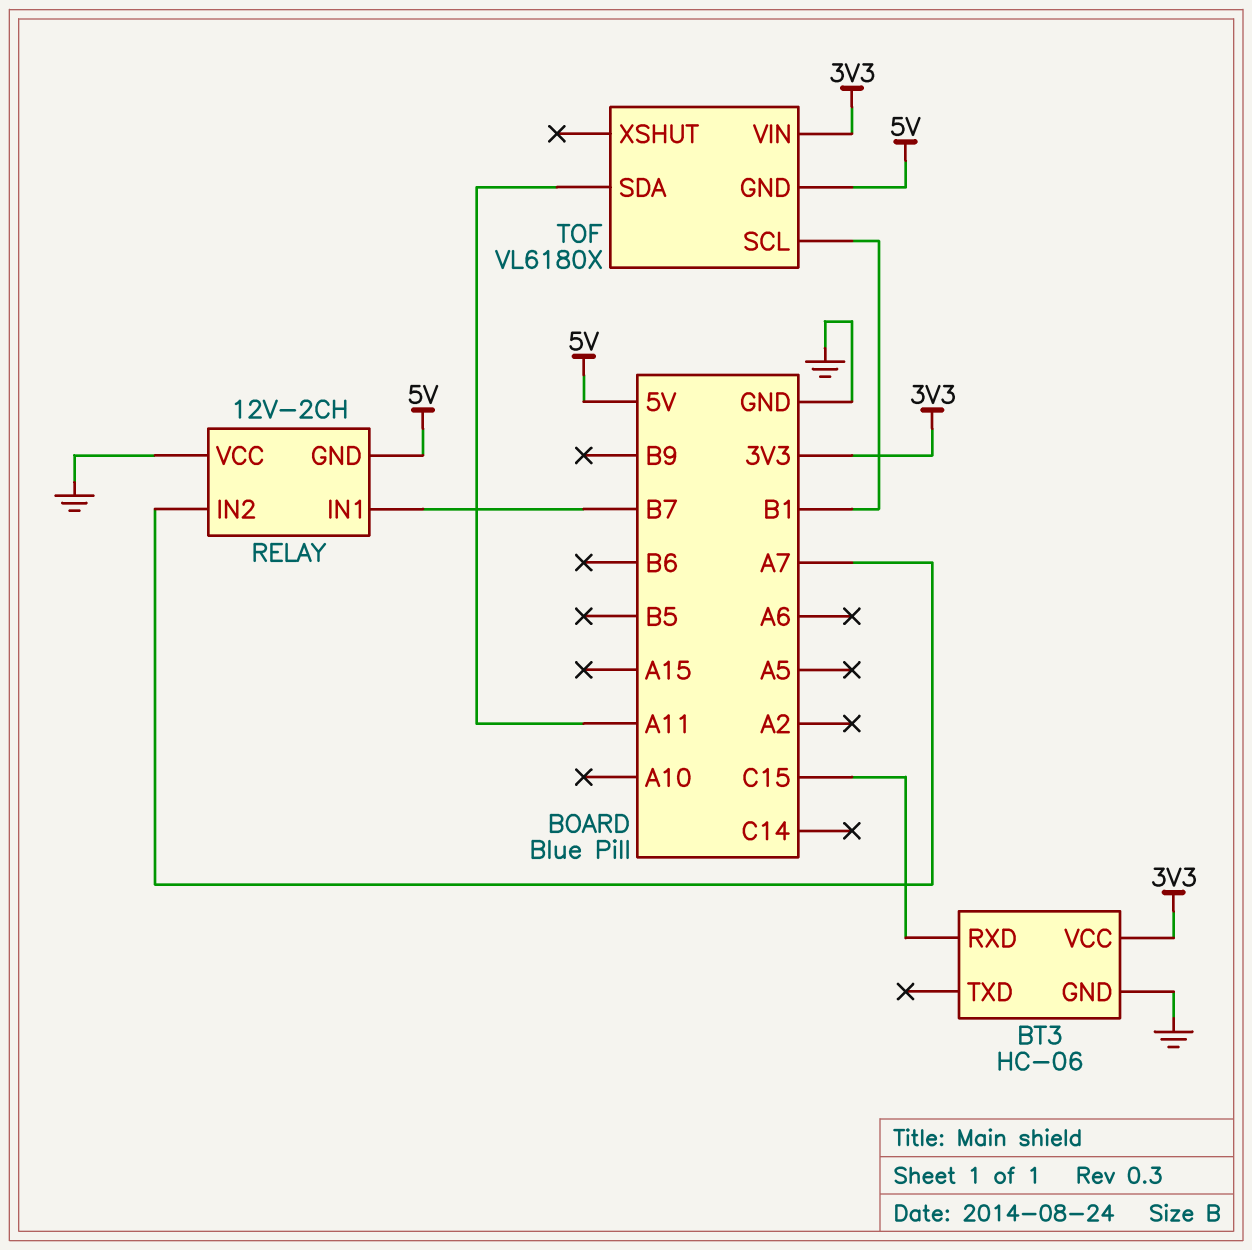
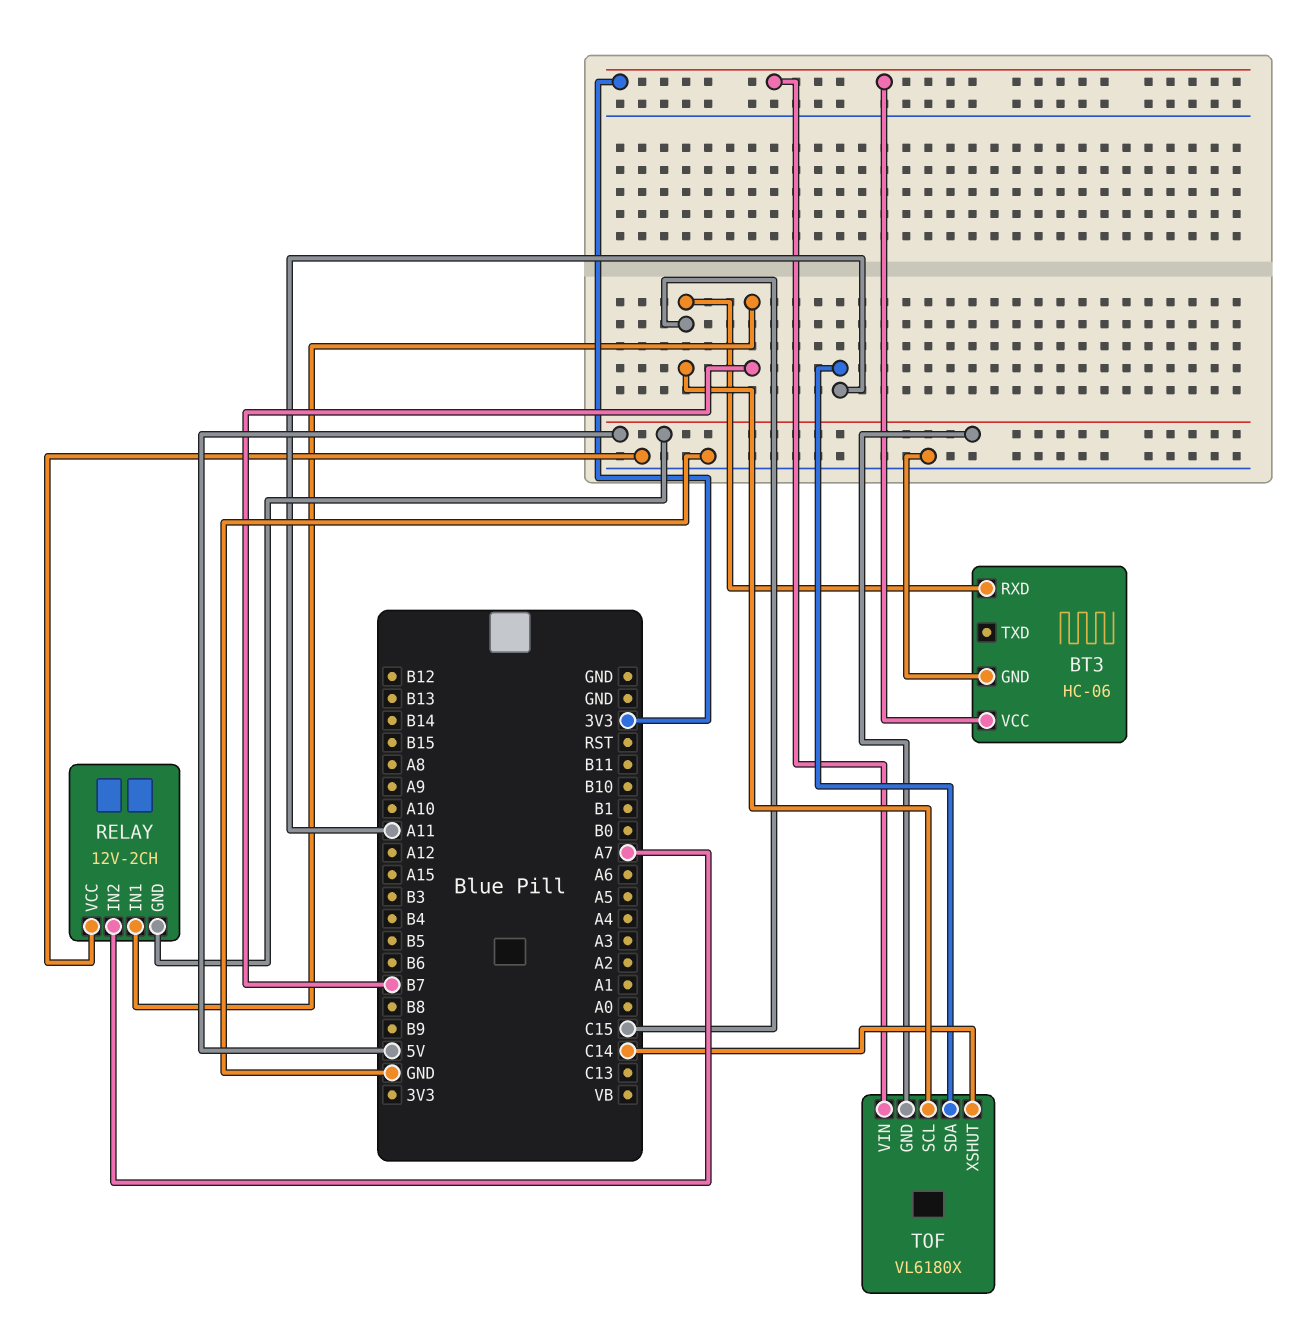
TOF pin SCL: B1 -> C15
TOF pin XSHUT: none -> C14

